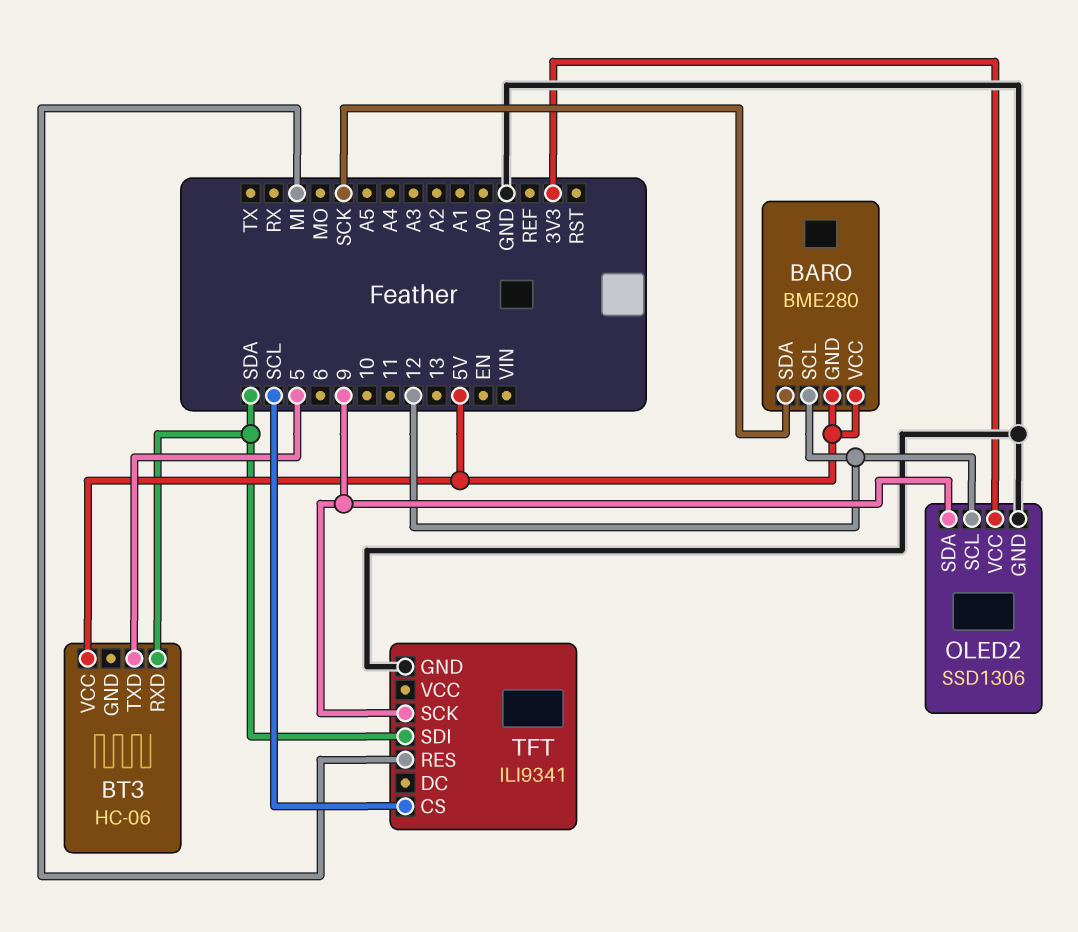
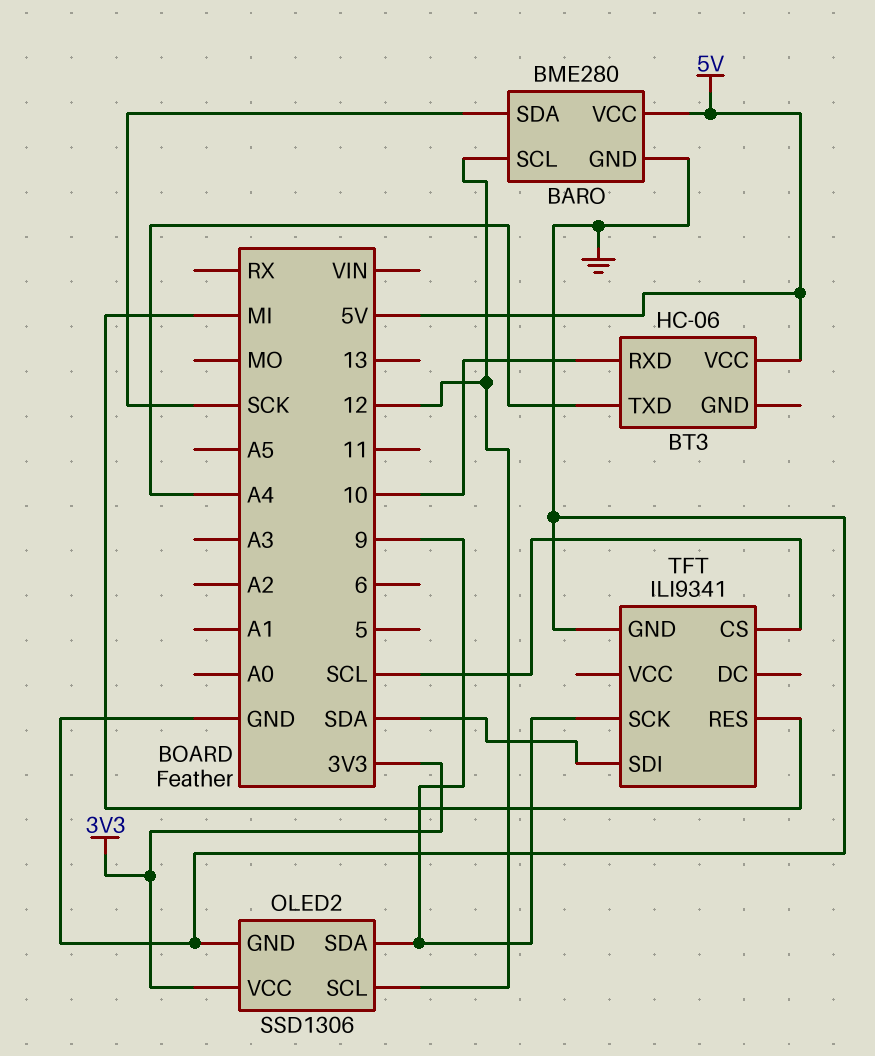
BARO pin GND: 5V -> GND
BT3 pin RXD: SDA -> 10
BT3 pin TXD: 5 -> A4

